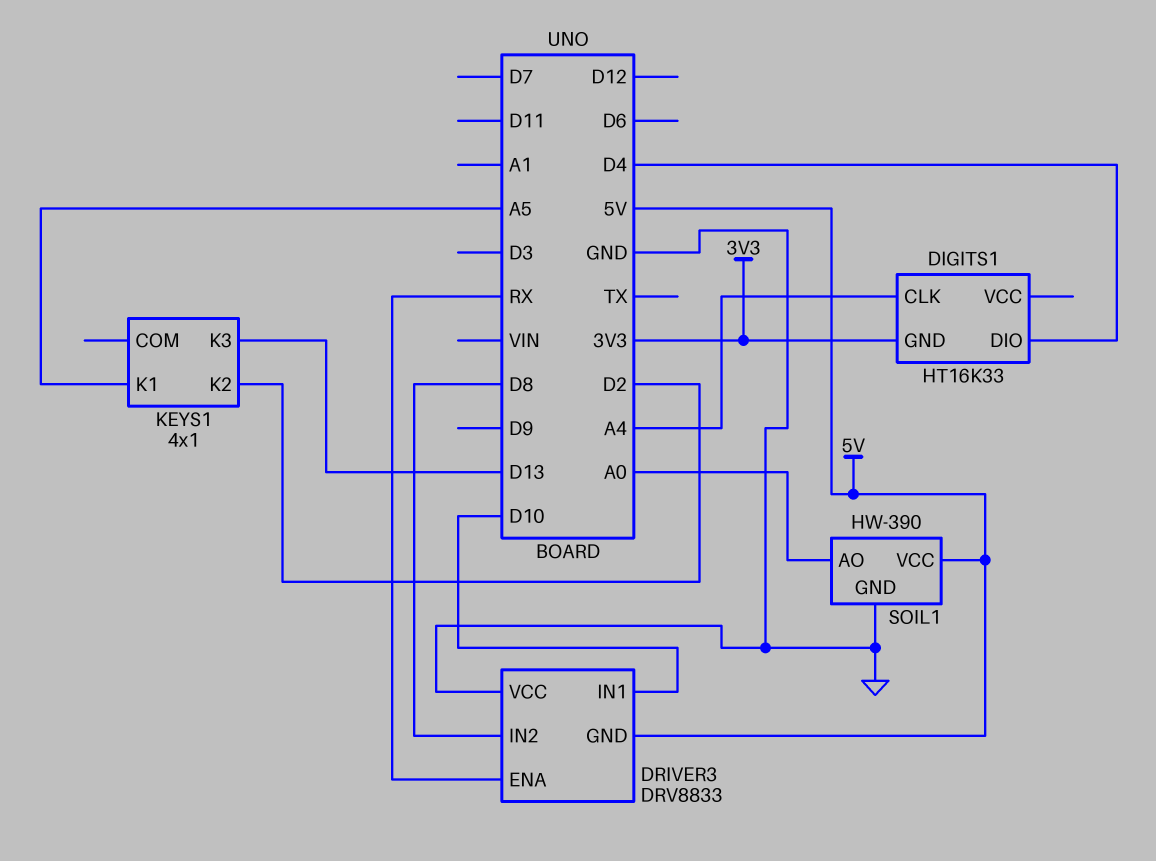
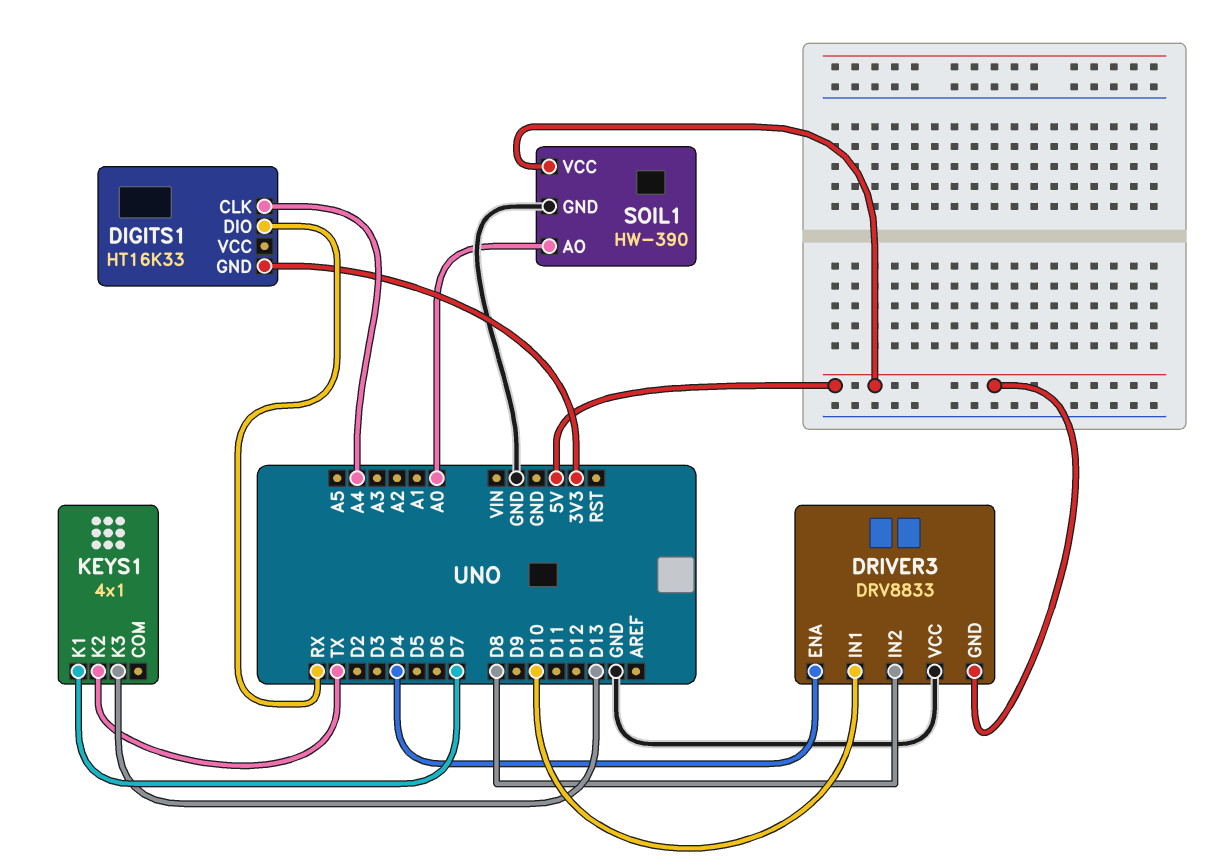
DIGITS1 pin DIO: D4 -> RX
DRIVER3 pin ENA: RX -> D4
KEYS1 pin K1: A5 -> D7
KEYS1 pin K2: D2 -> TX

